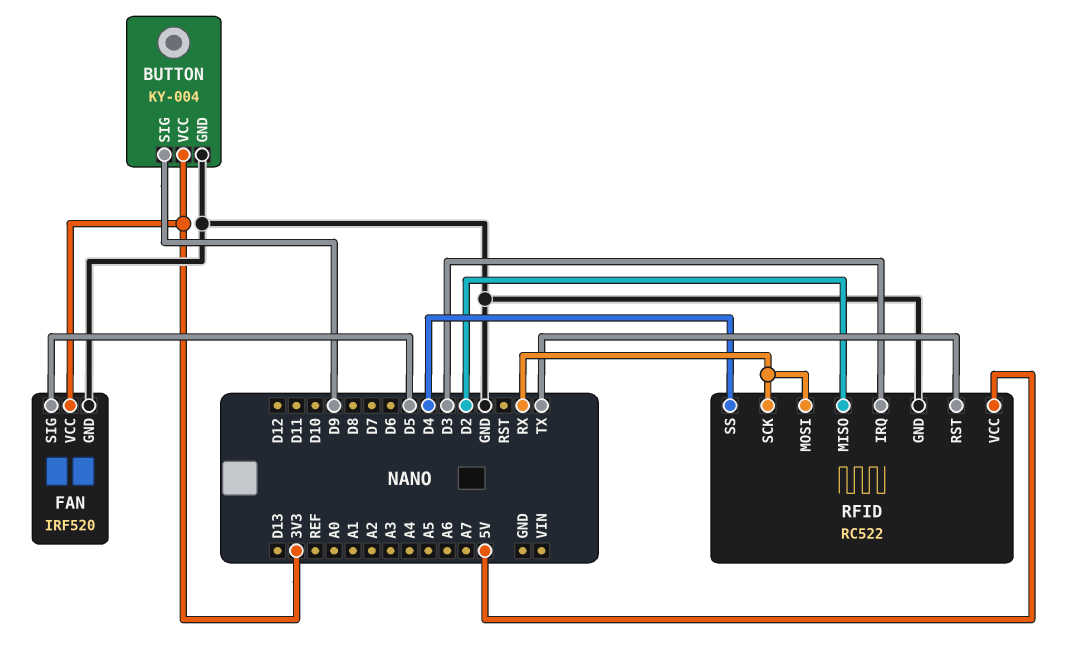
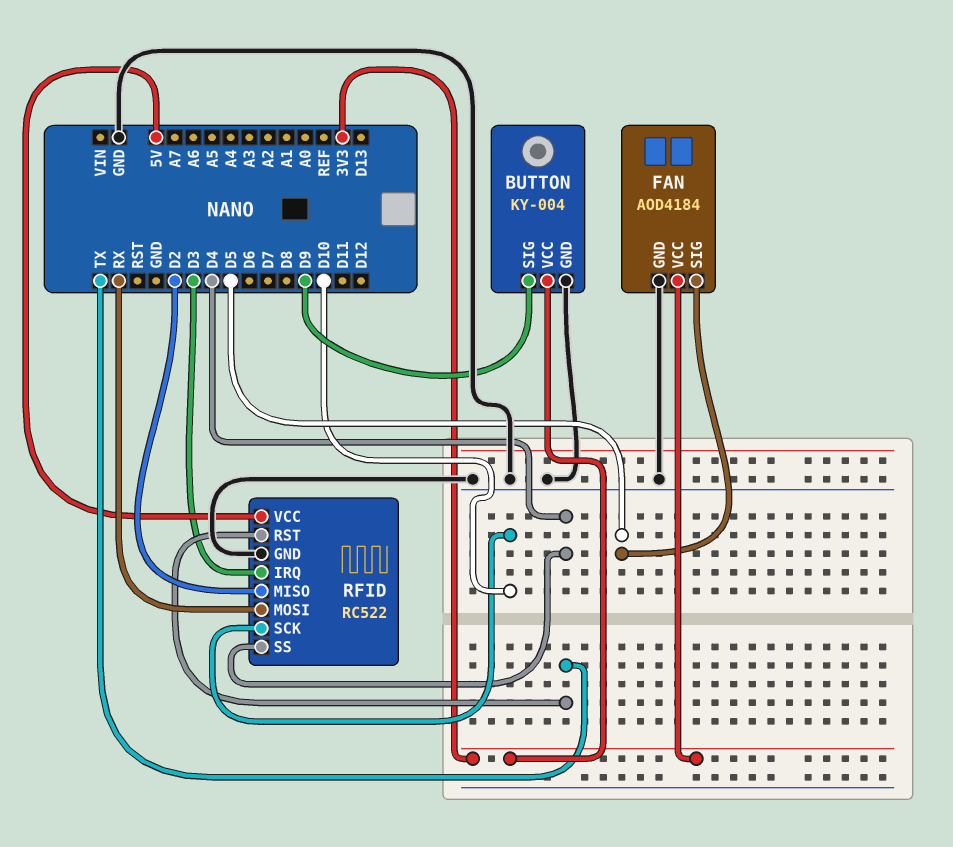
FAN: IRF520 -> AOD4184
RFID pin SCK: RX -> D10

